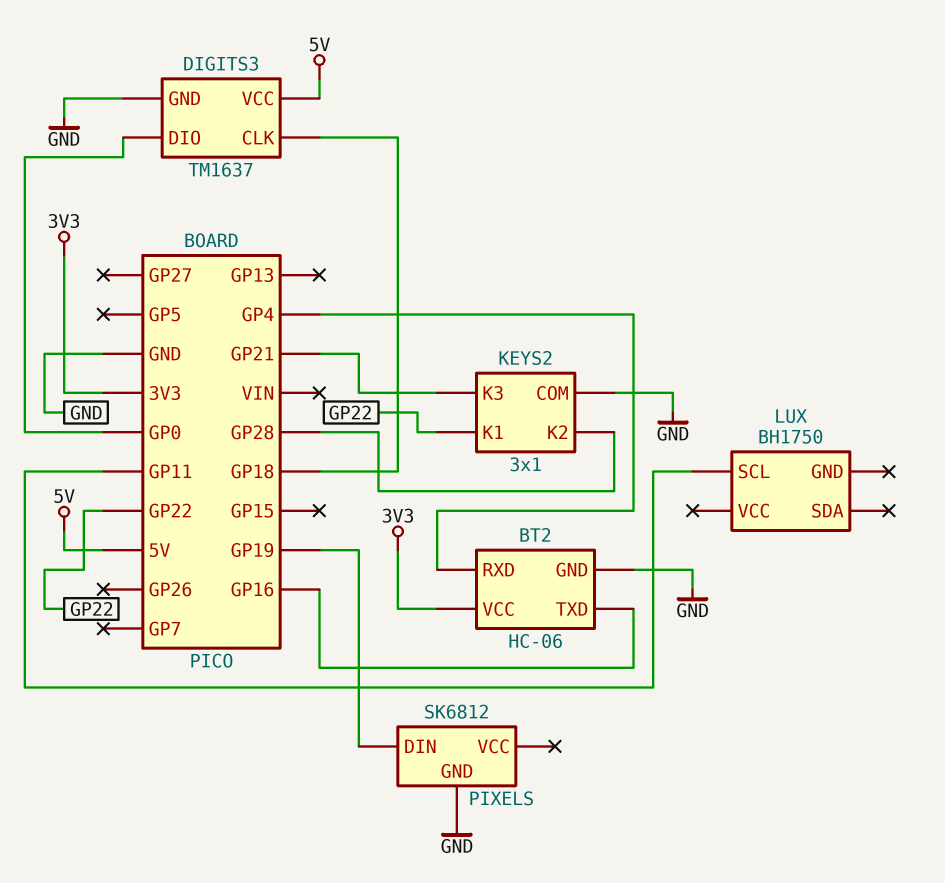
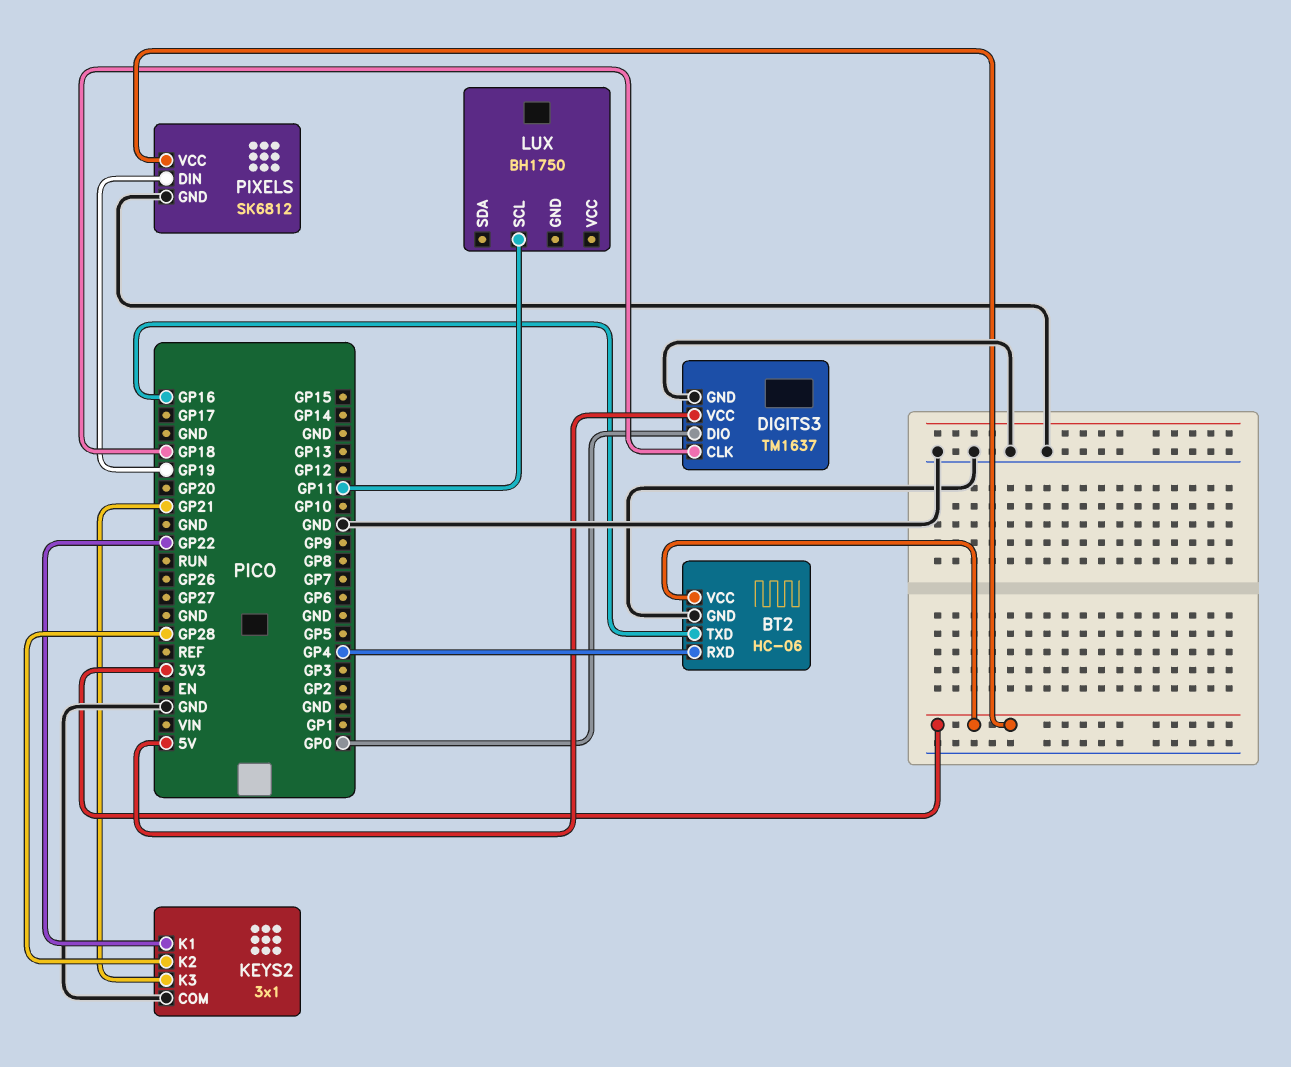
PIXELS pin VCC: none -> 3V3

